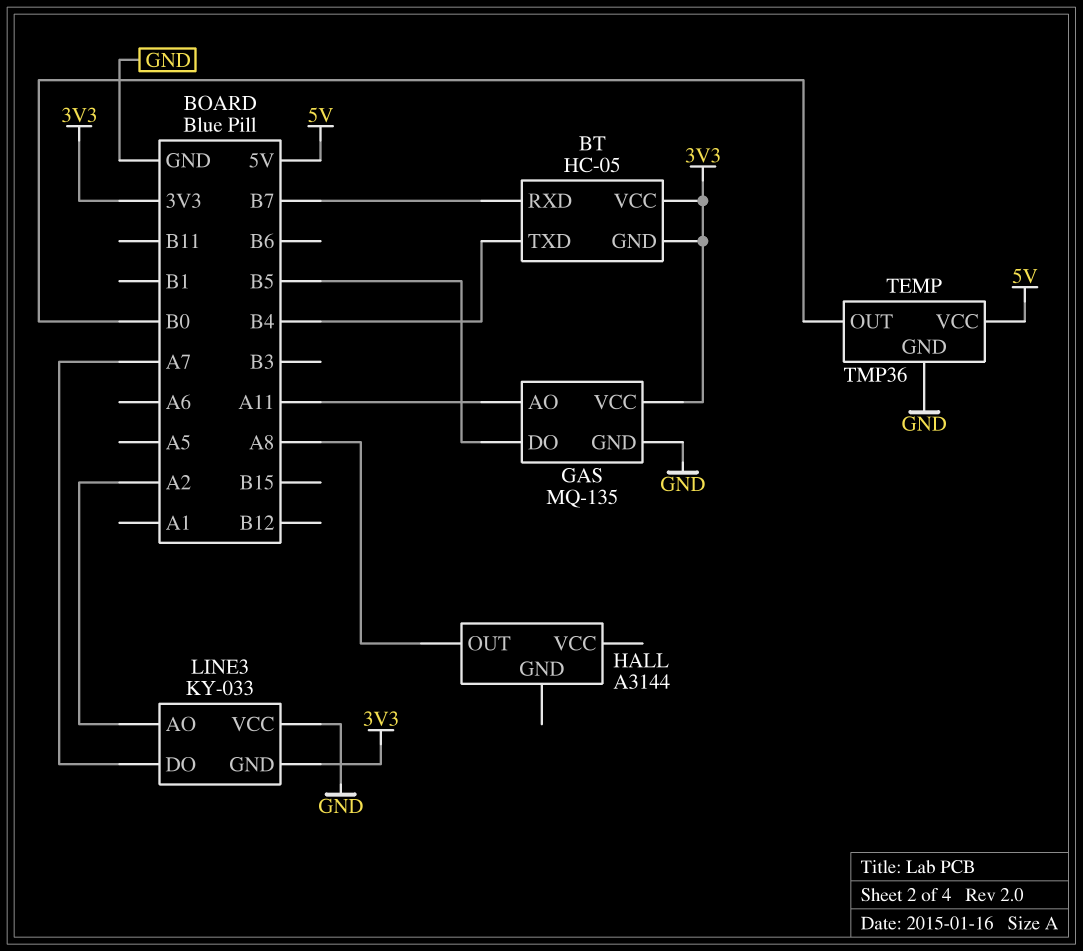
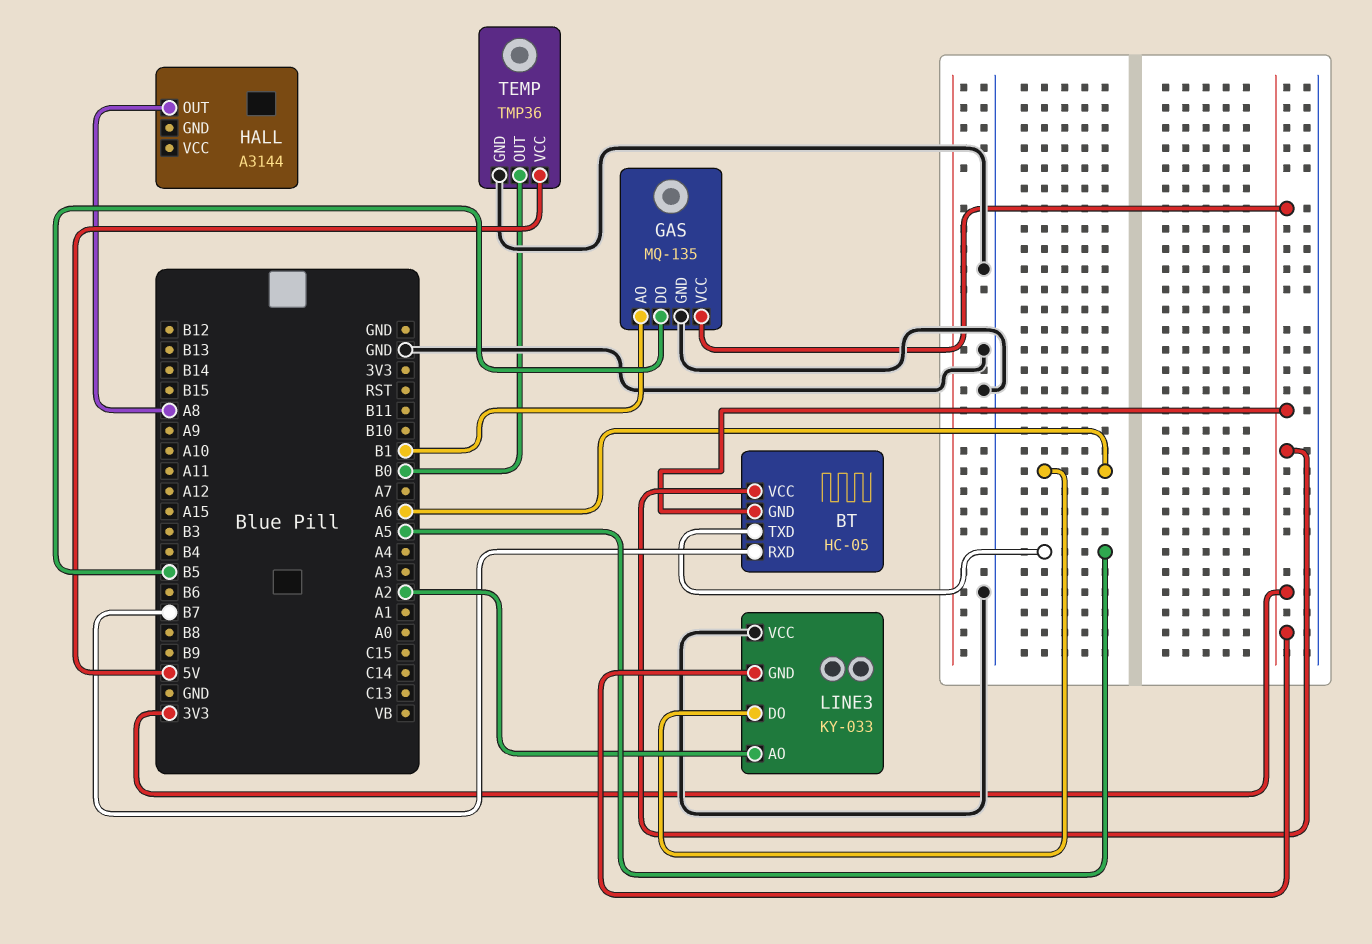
BT pin TXD: B4 -> A5
GAS pin AO: A11 -> B1
LINE3 pin DO: A7 -> A6

